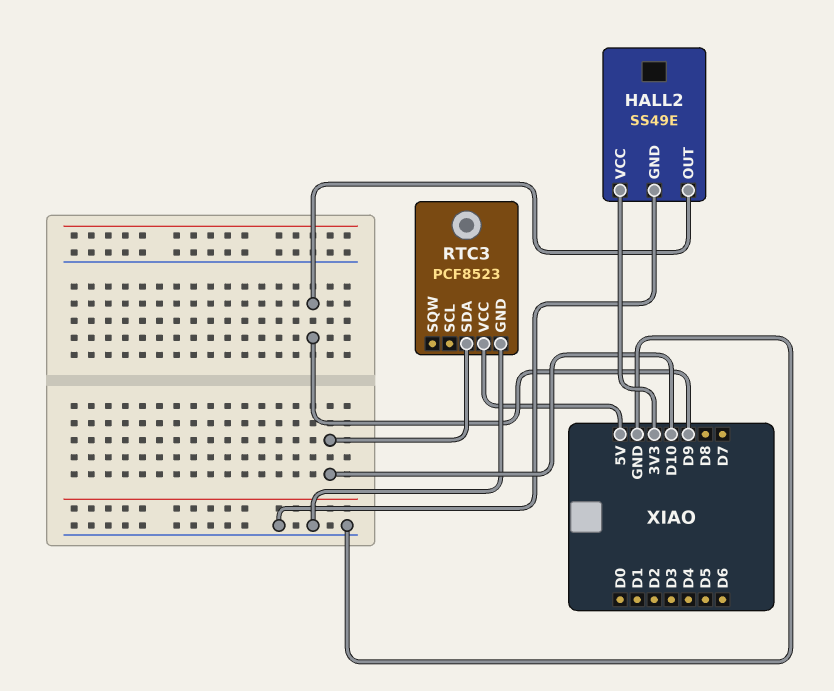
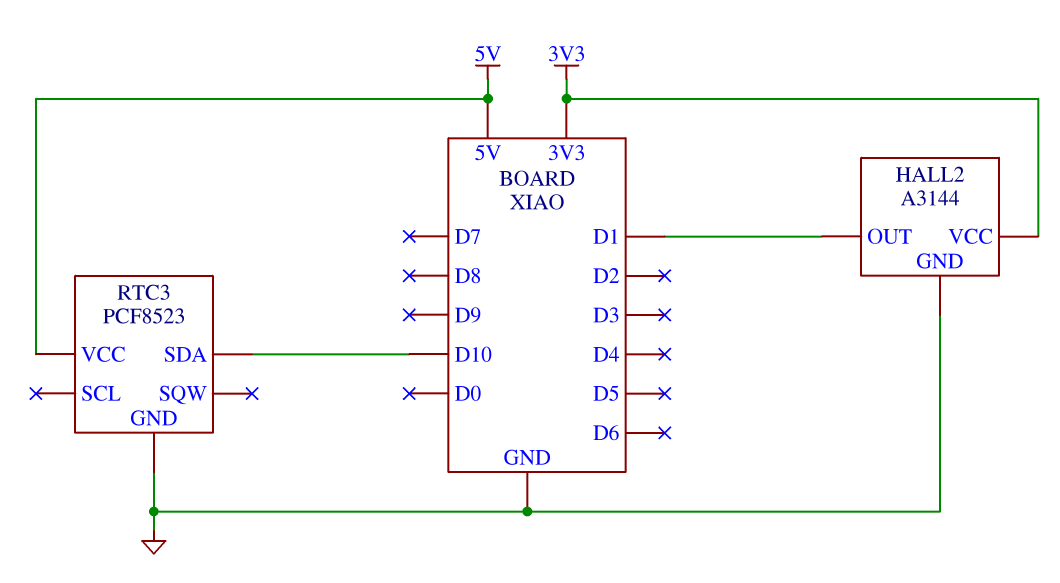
HALL2: SS49E -> A3144
HALL2 pin OUT: D9 -> D1

